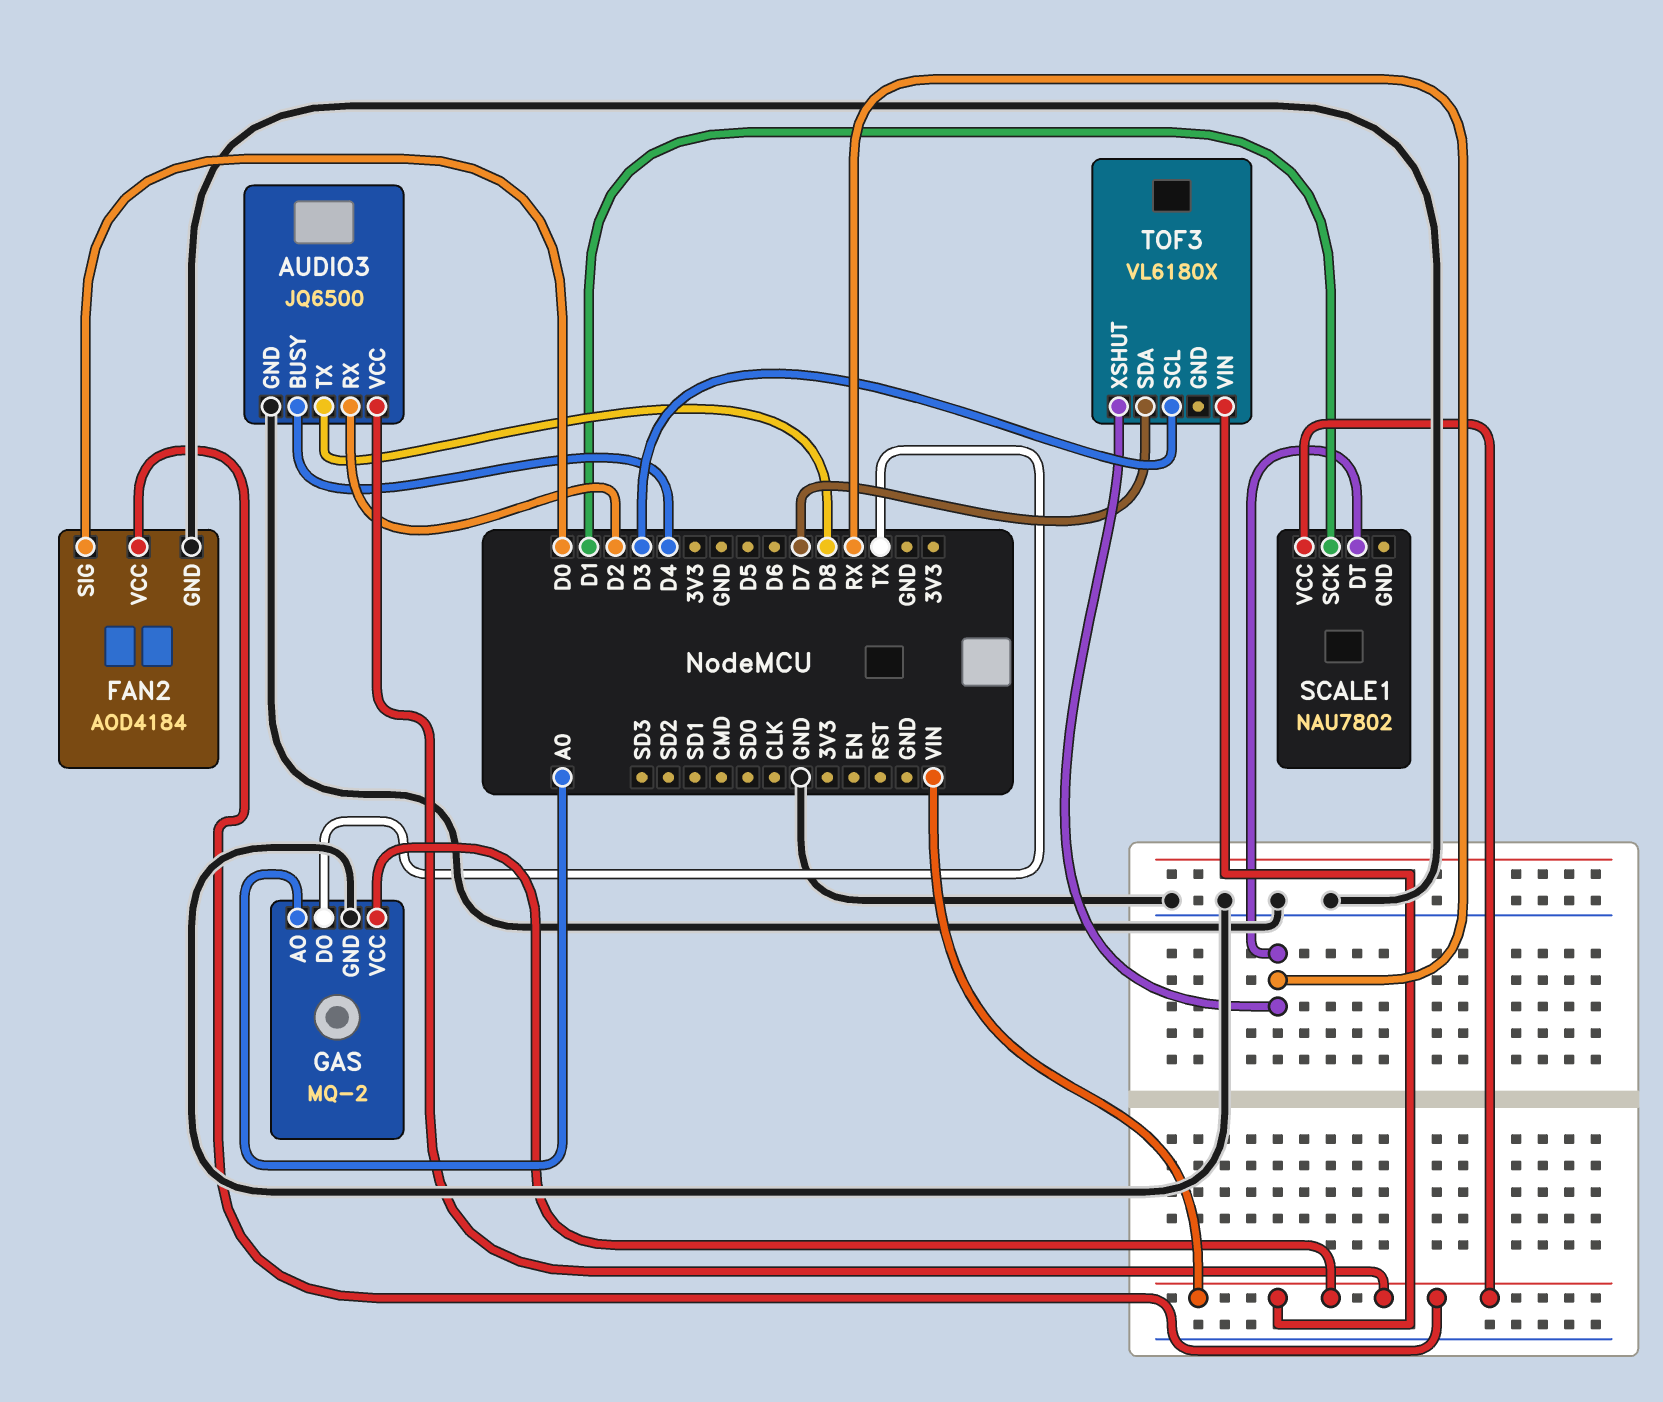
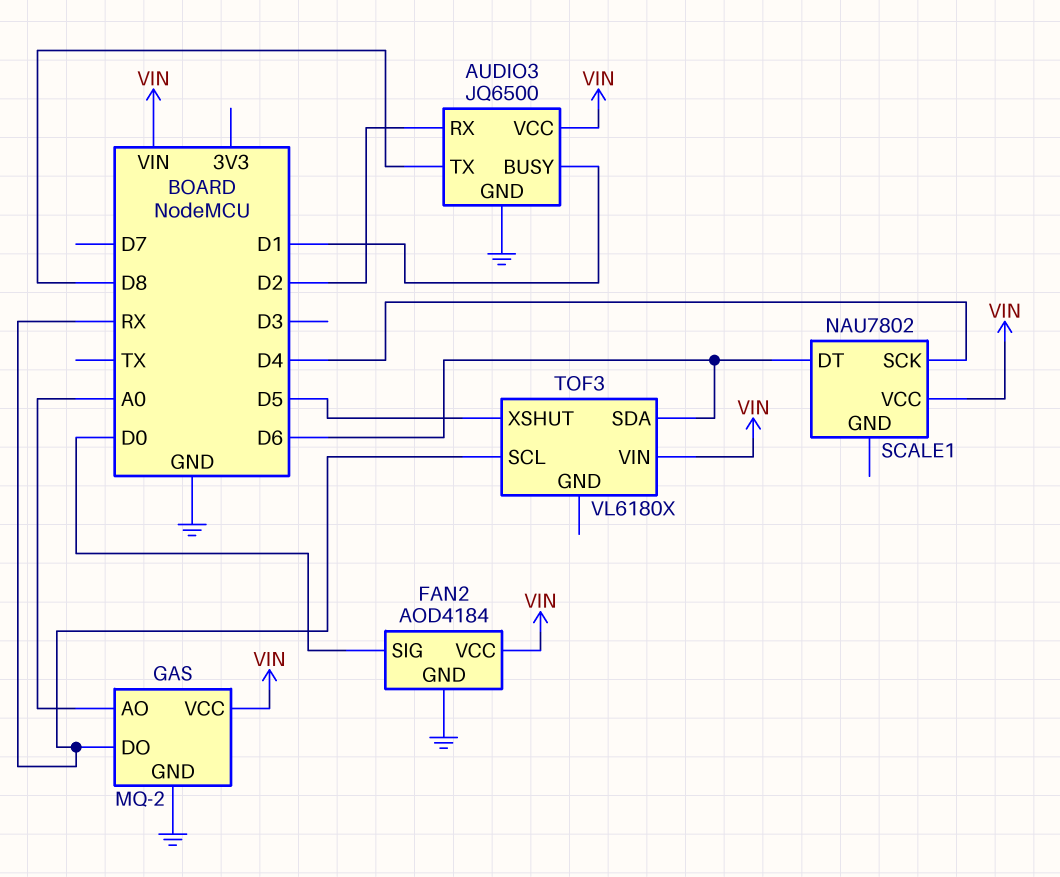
AUDIO3 pin BUSY: D4 -> D1
GAS pin DO: TX -> RX
SCALE1 pin DT: RX -> D6
SCALE1 pin SCK: D1 -> D4
TOF3 pin SCL: D3 -> RX
TOF3 pin SDA: D7 -> D6
TOF3 pin XSHUT: RX -> D5

